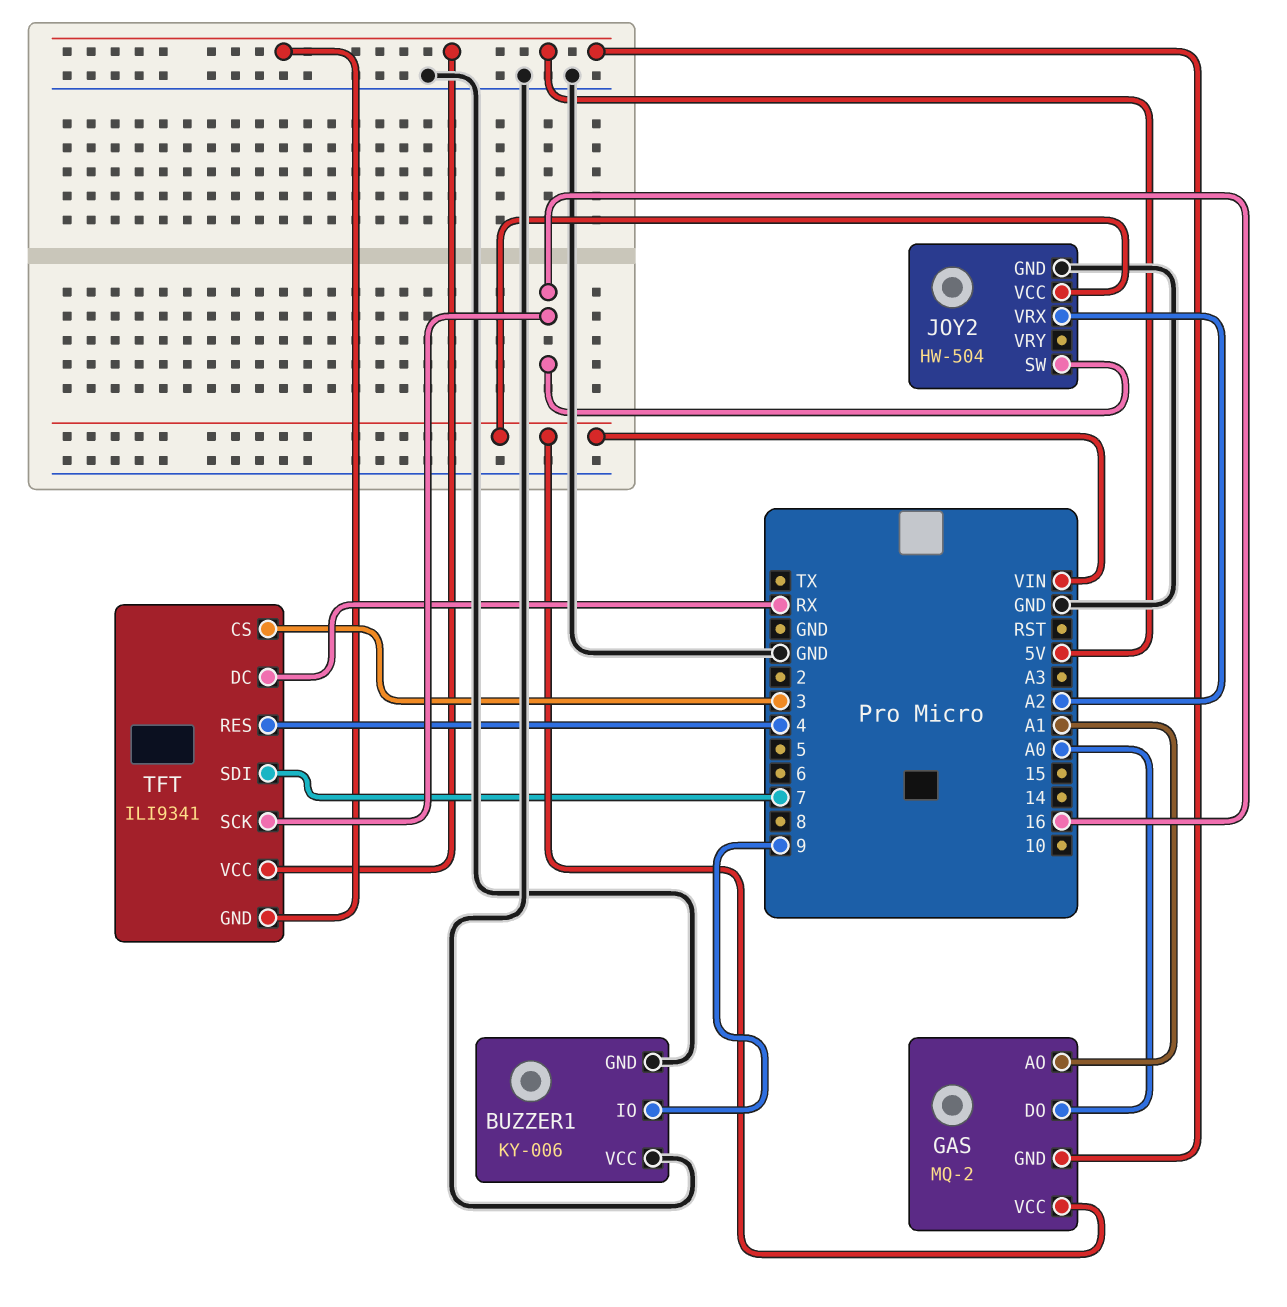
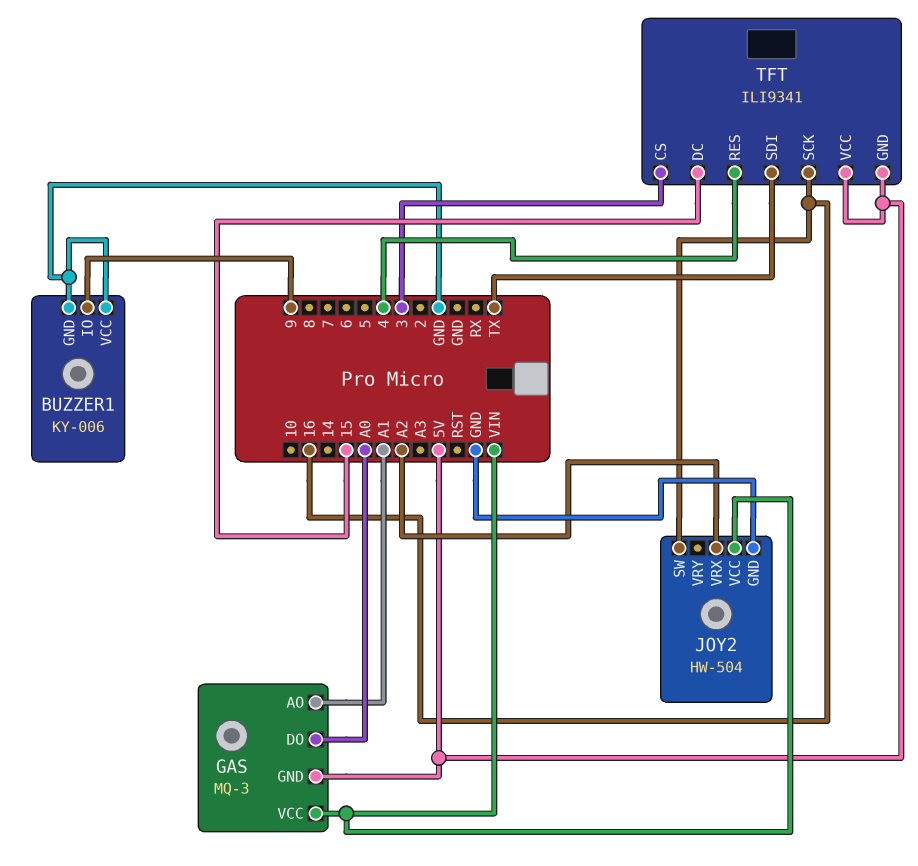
GAS: MQ-2 -> MQ-3
TFT pin DC: RX -> 15
TFT pin SDI: 7 -> TX

